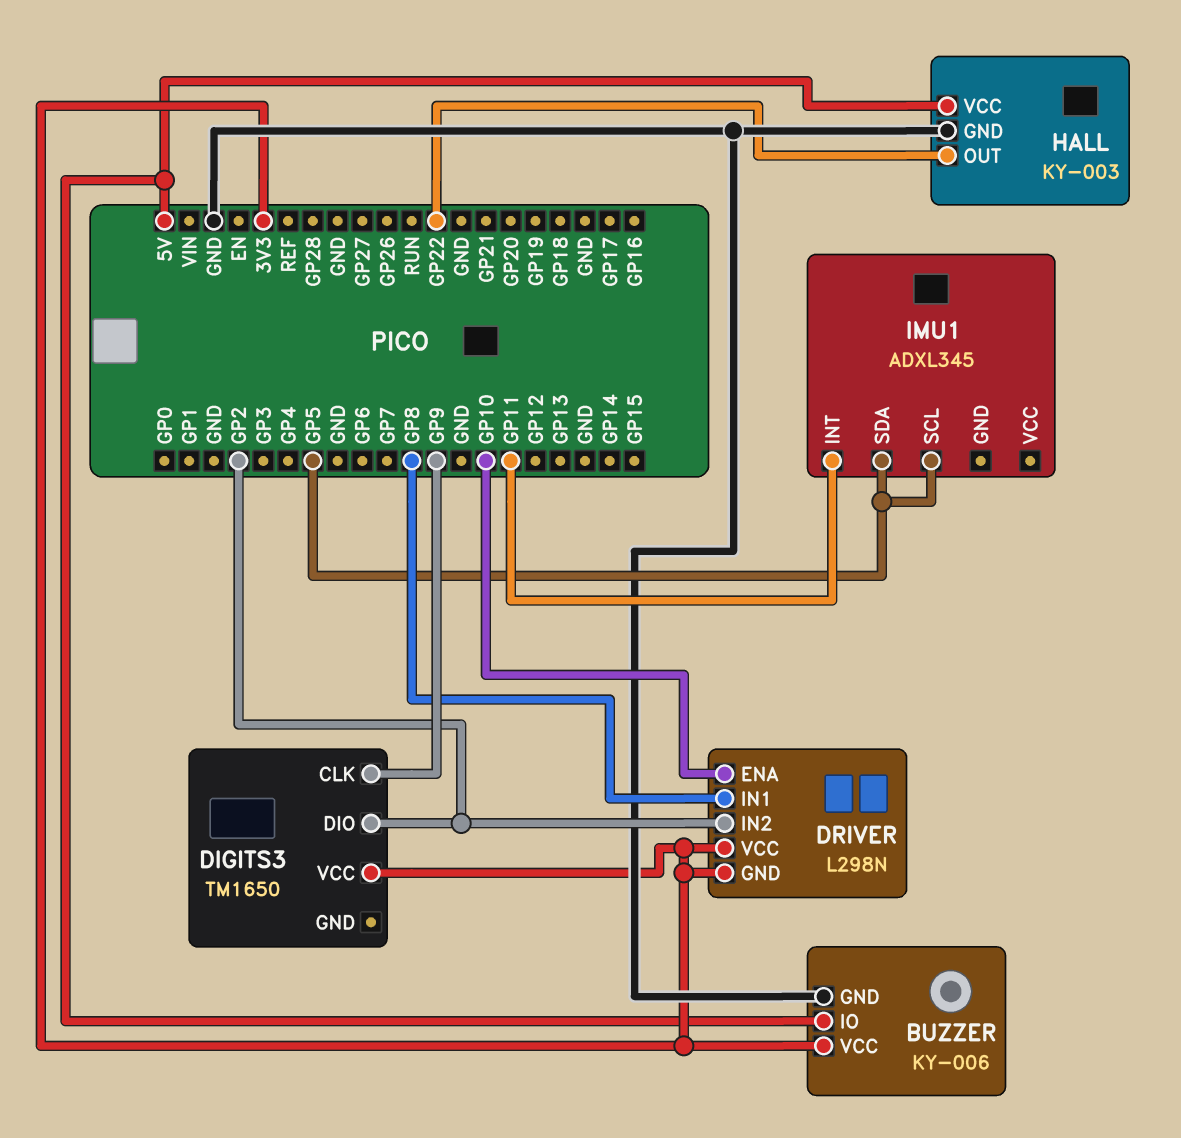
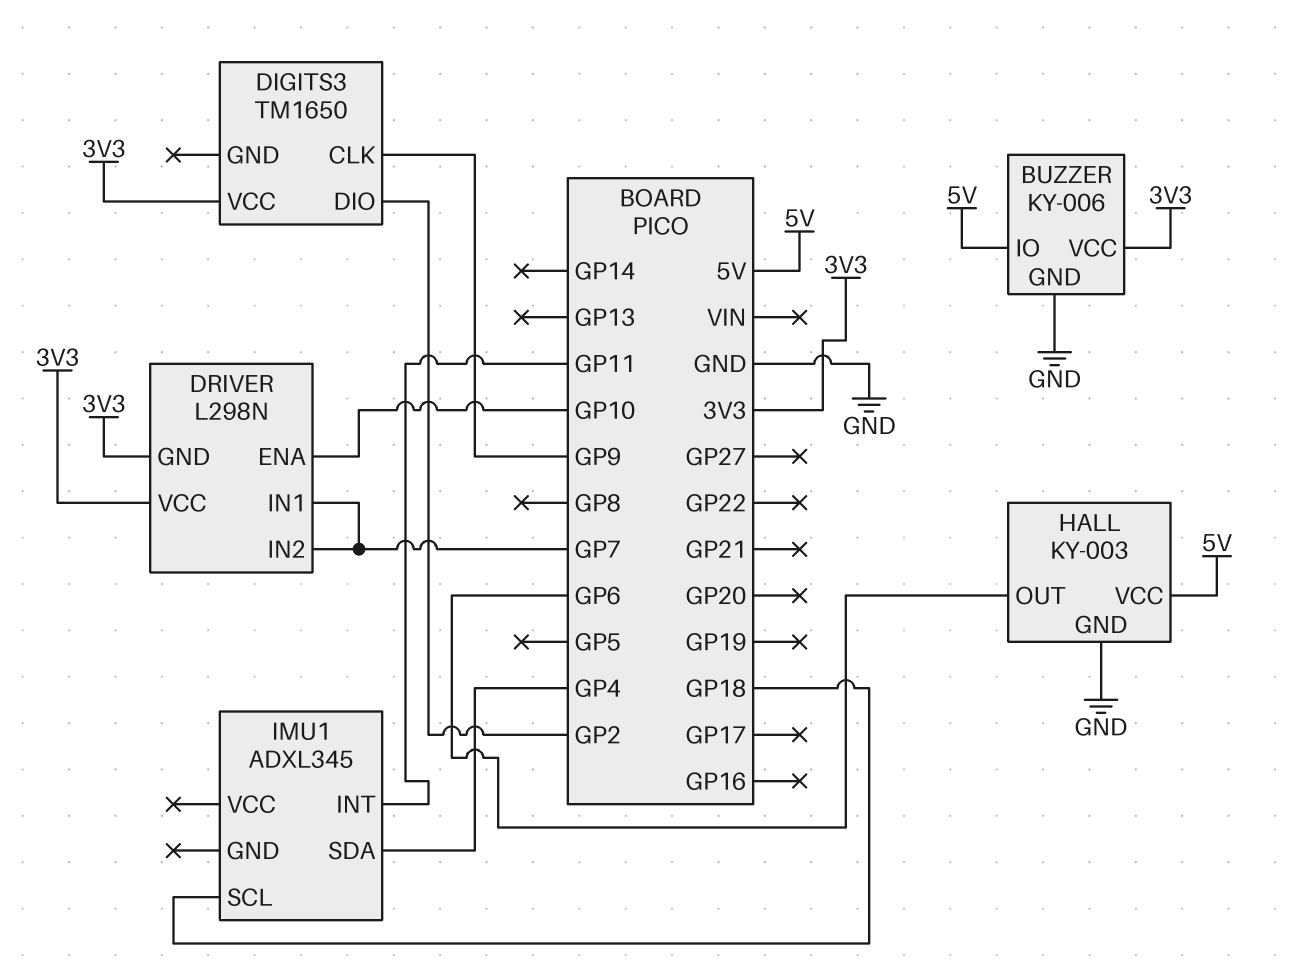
DRIVER pin IN1: GP8 -> GP7
DRIVER pin IN2: GP2 -> GP7
HALL pin OUT: GP22 -> GP6
IMU1 pin SCL: GP5 -> GP18
IMU1 pin SDA: GP5 -> GP4

